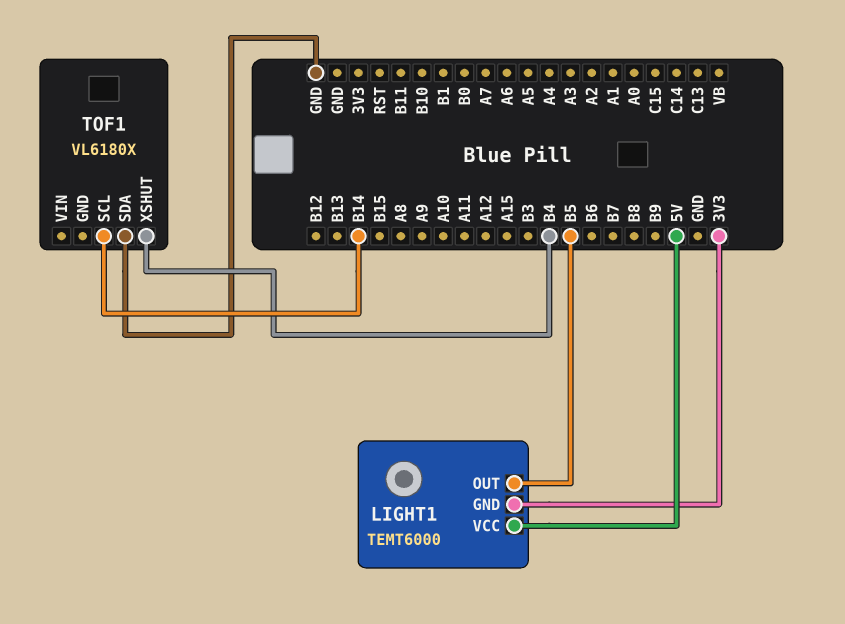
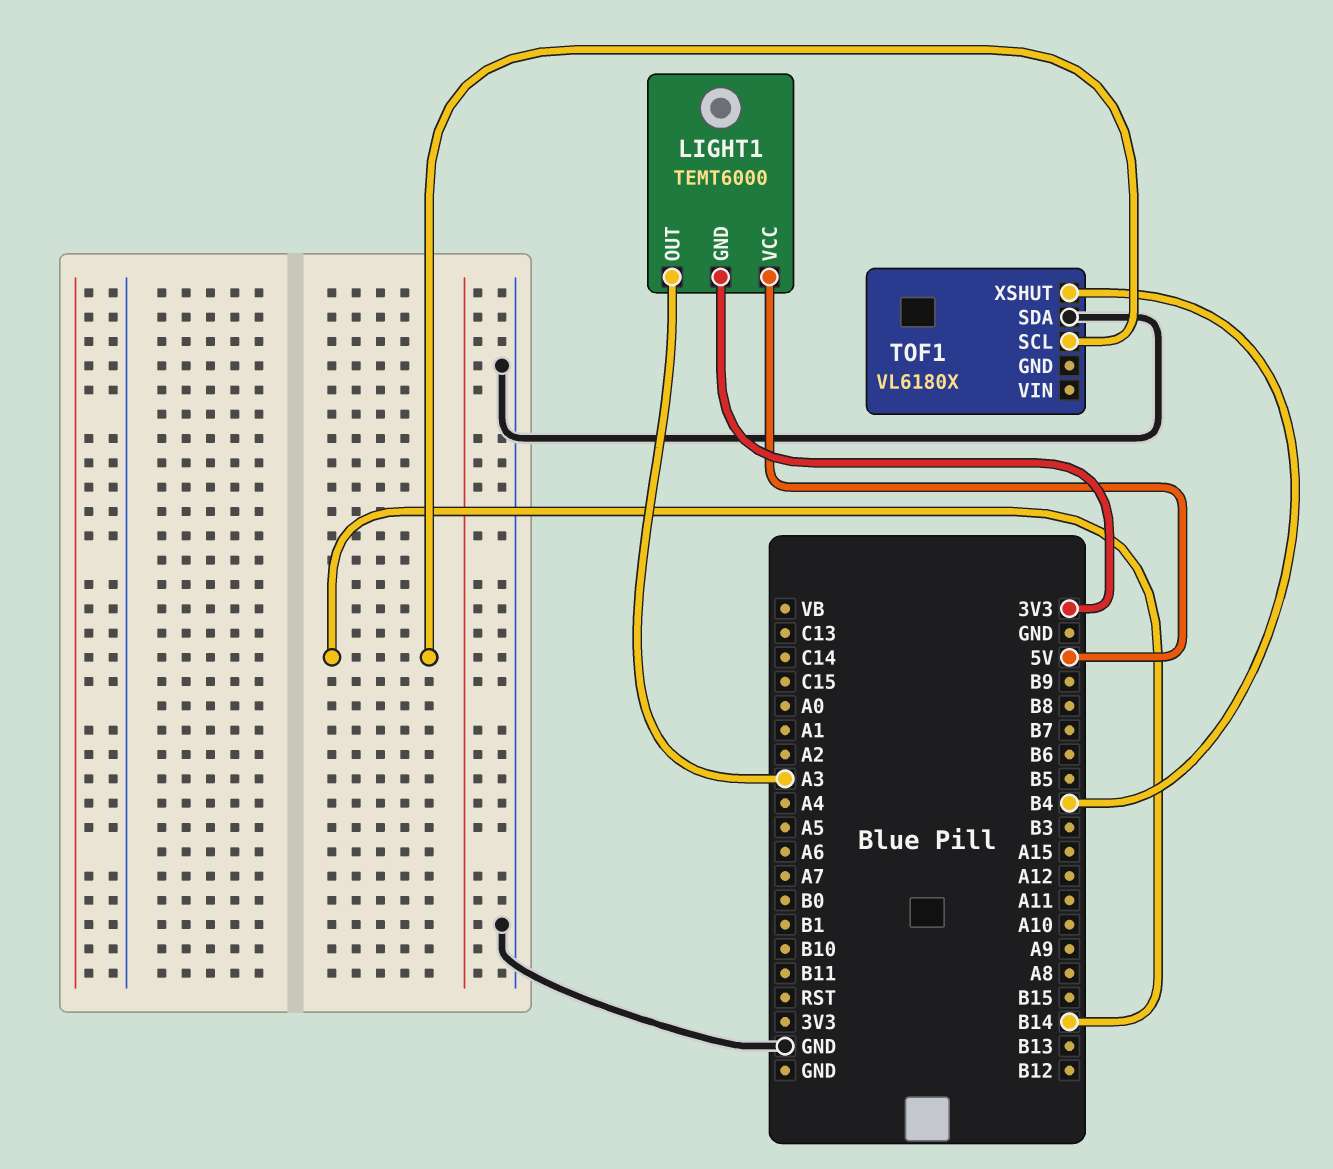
LIGHT1 pin OUT: B5 -> A3

